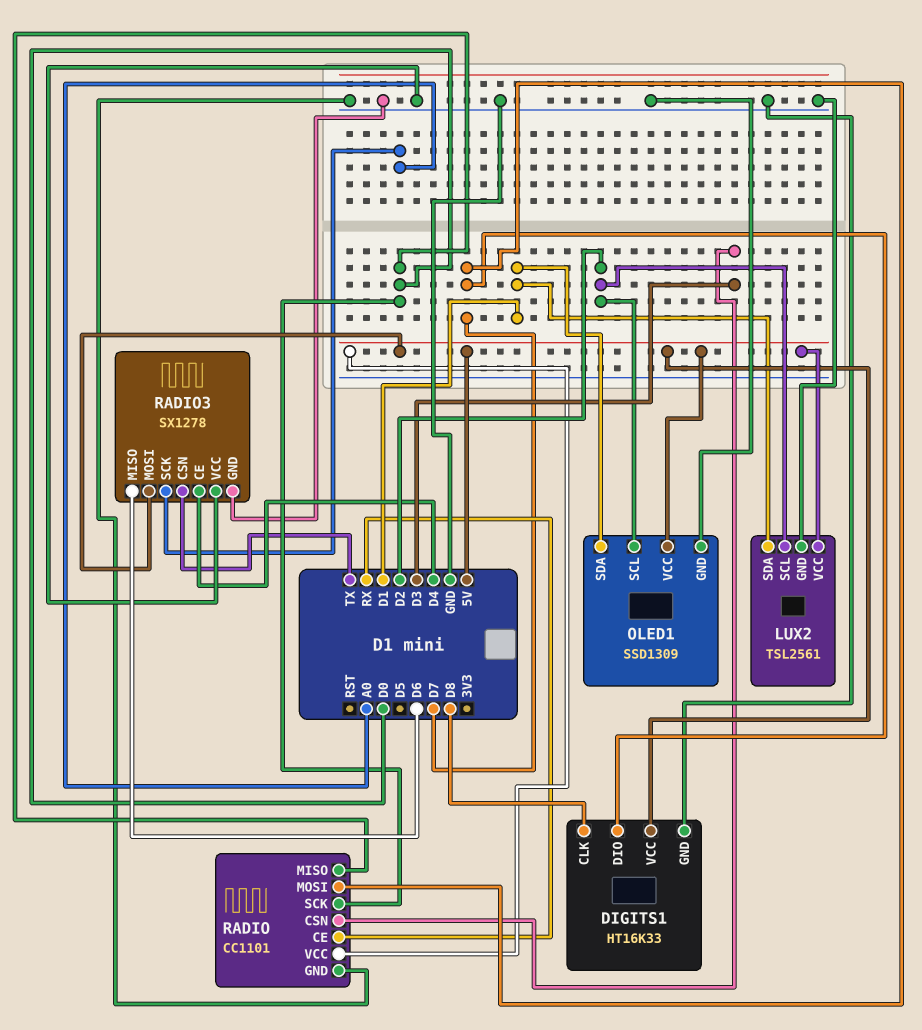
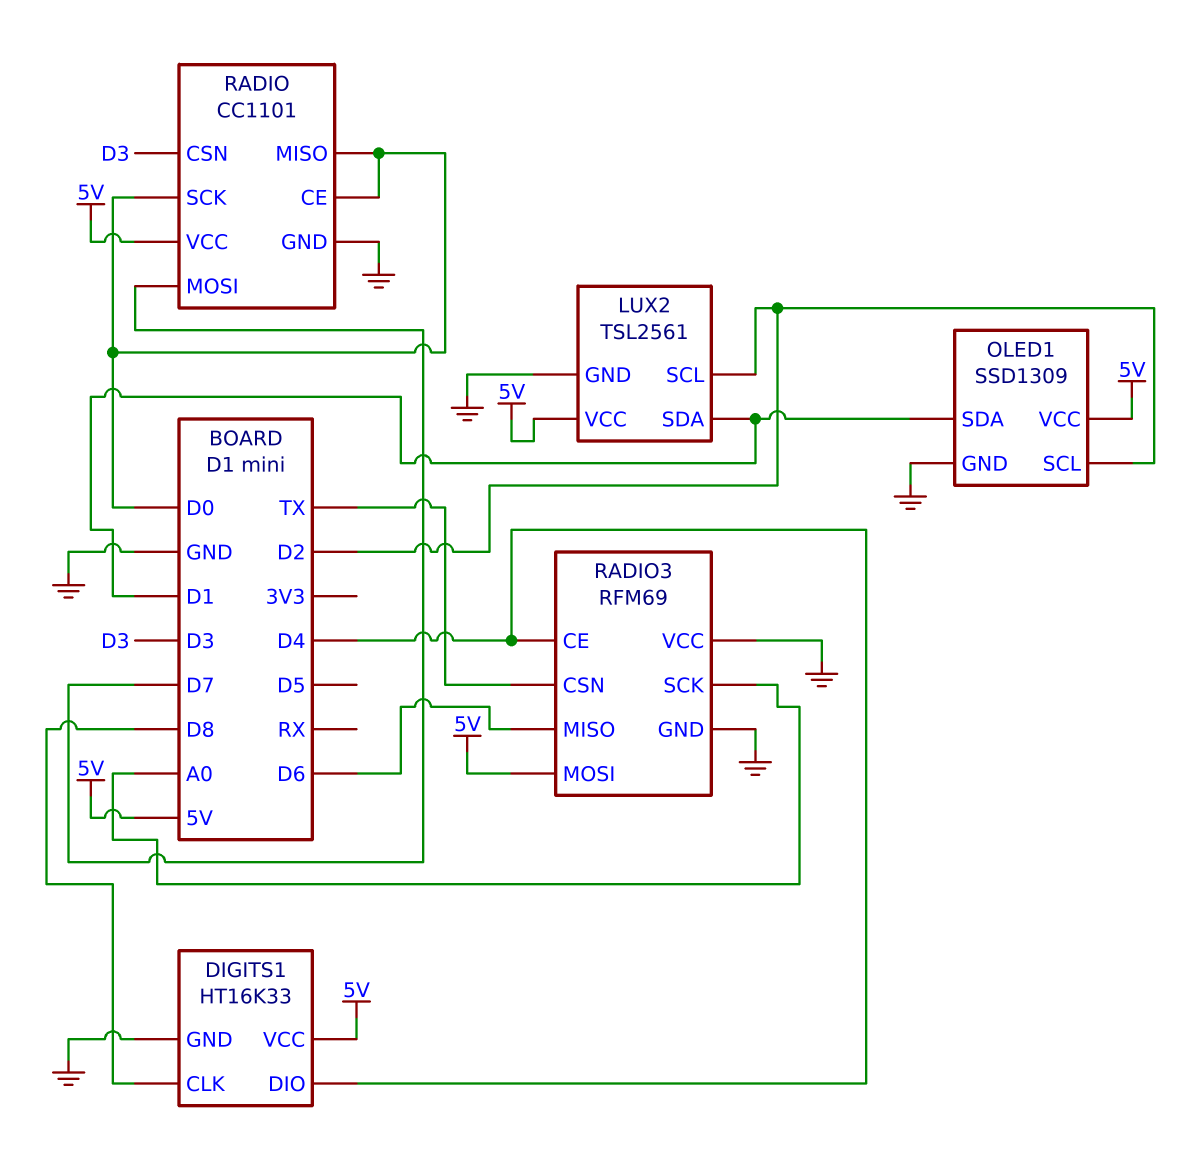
DIGITS1 pin DIO: D7 -> D4
RADIO pin CE: RX -> D0
RADIO3: SX1278 -> RFM69

